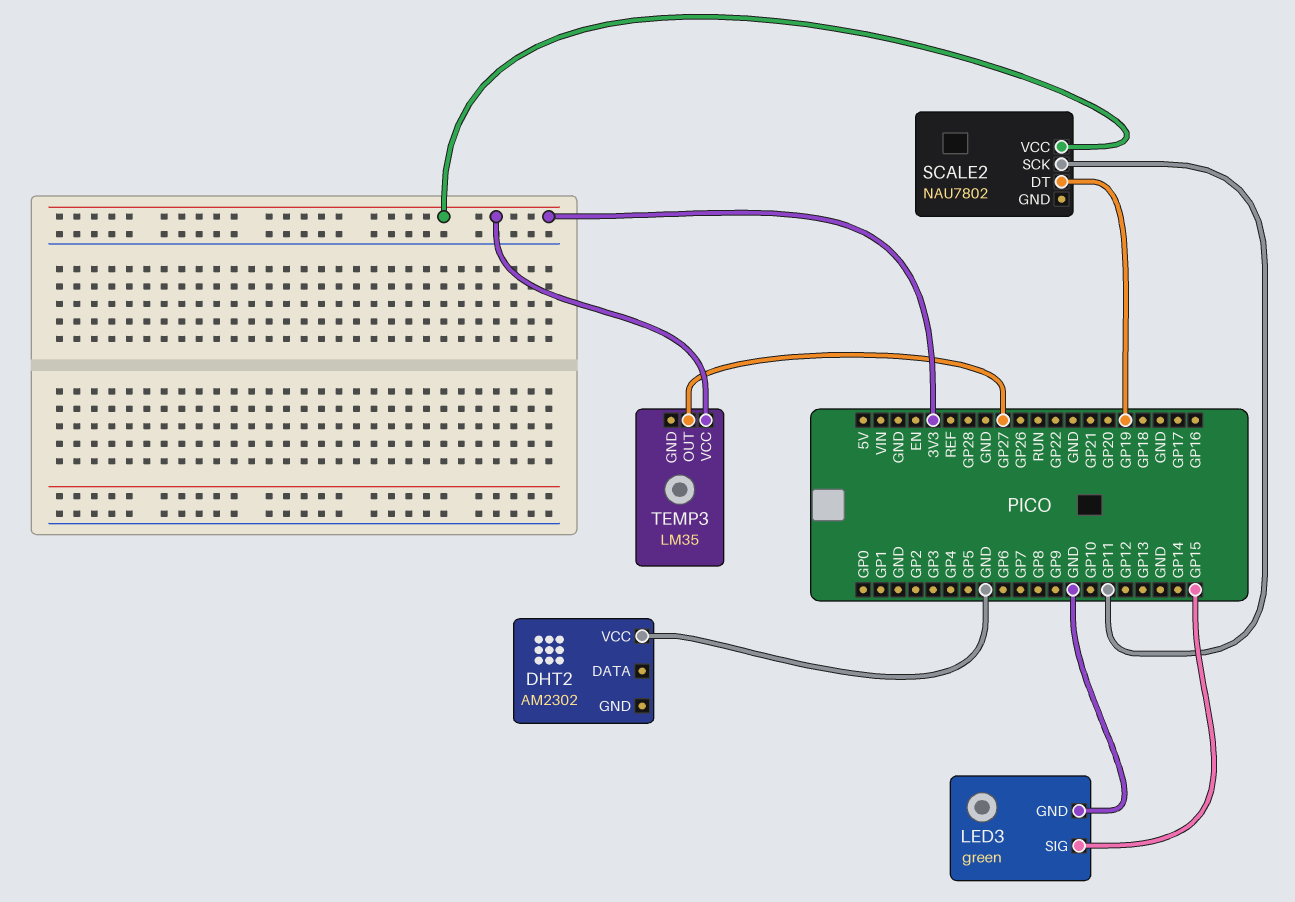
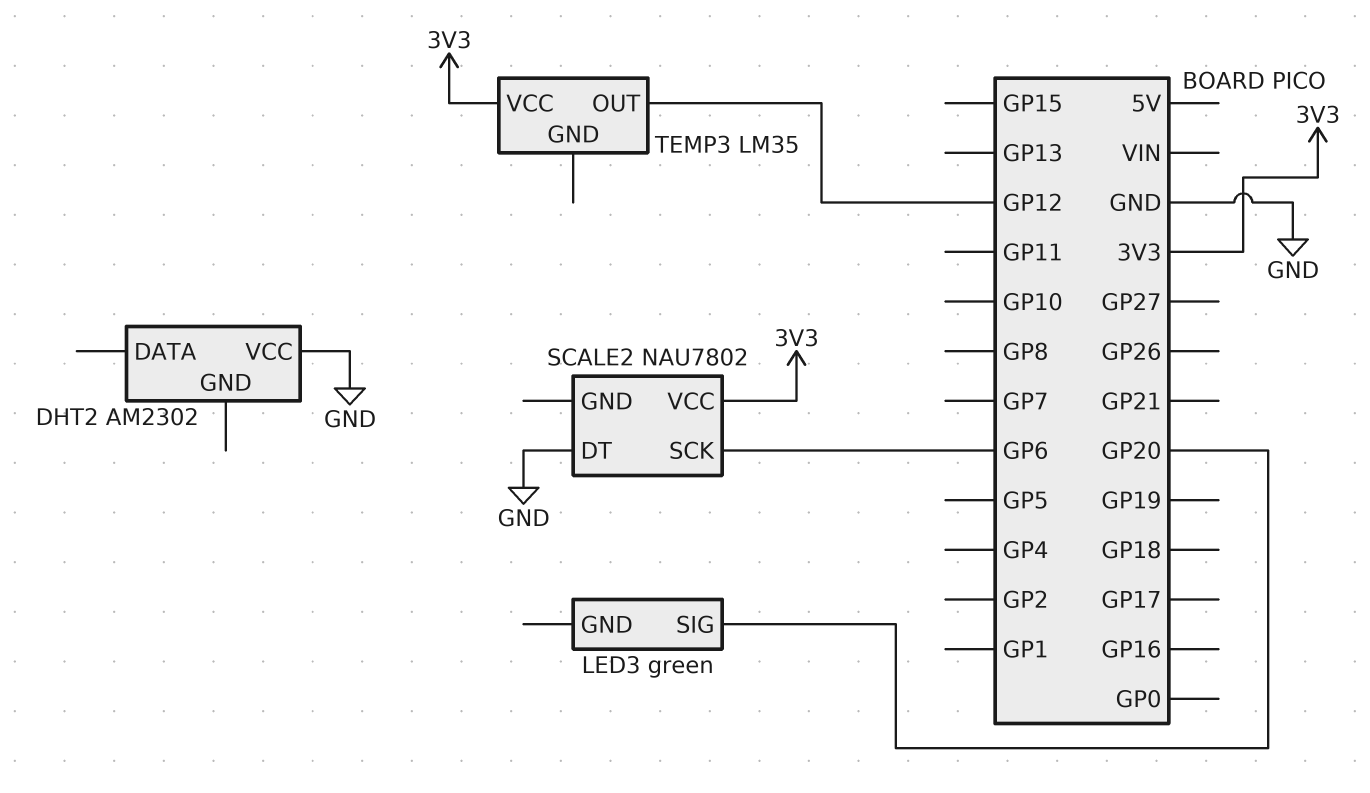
LED3 pin GND: GND -> none
LED3 pin SIG: GP15 -> GP20
SCALE2 pin DT: GP19 -> GND
SCALE2 pin SCK: GP11 -> GP6
TEMP3 pin OUT: GP27 -> GP12

